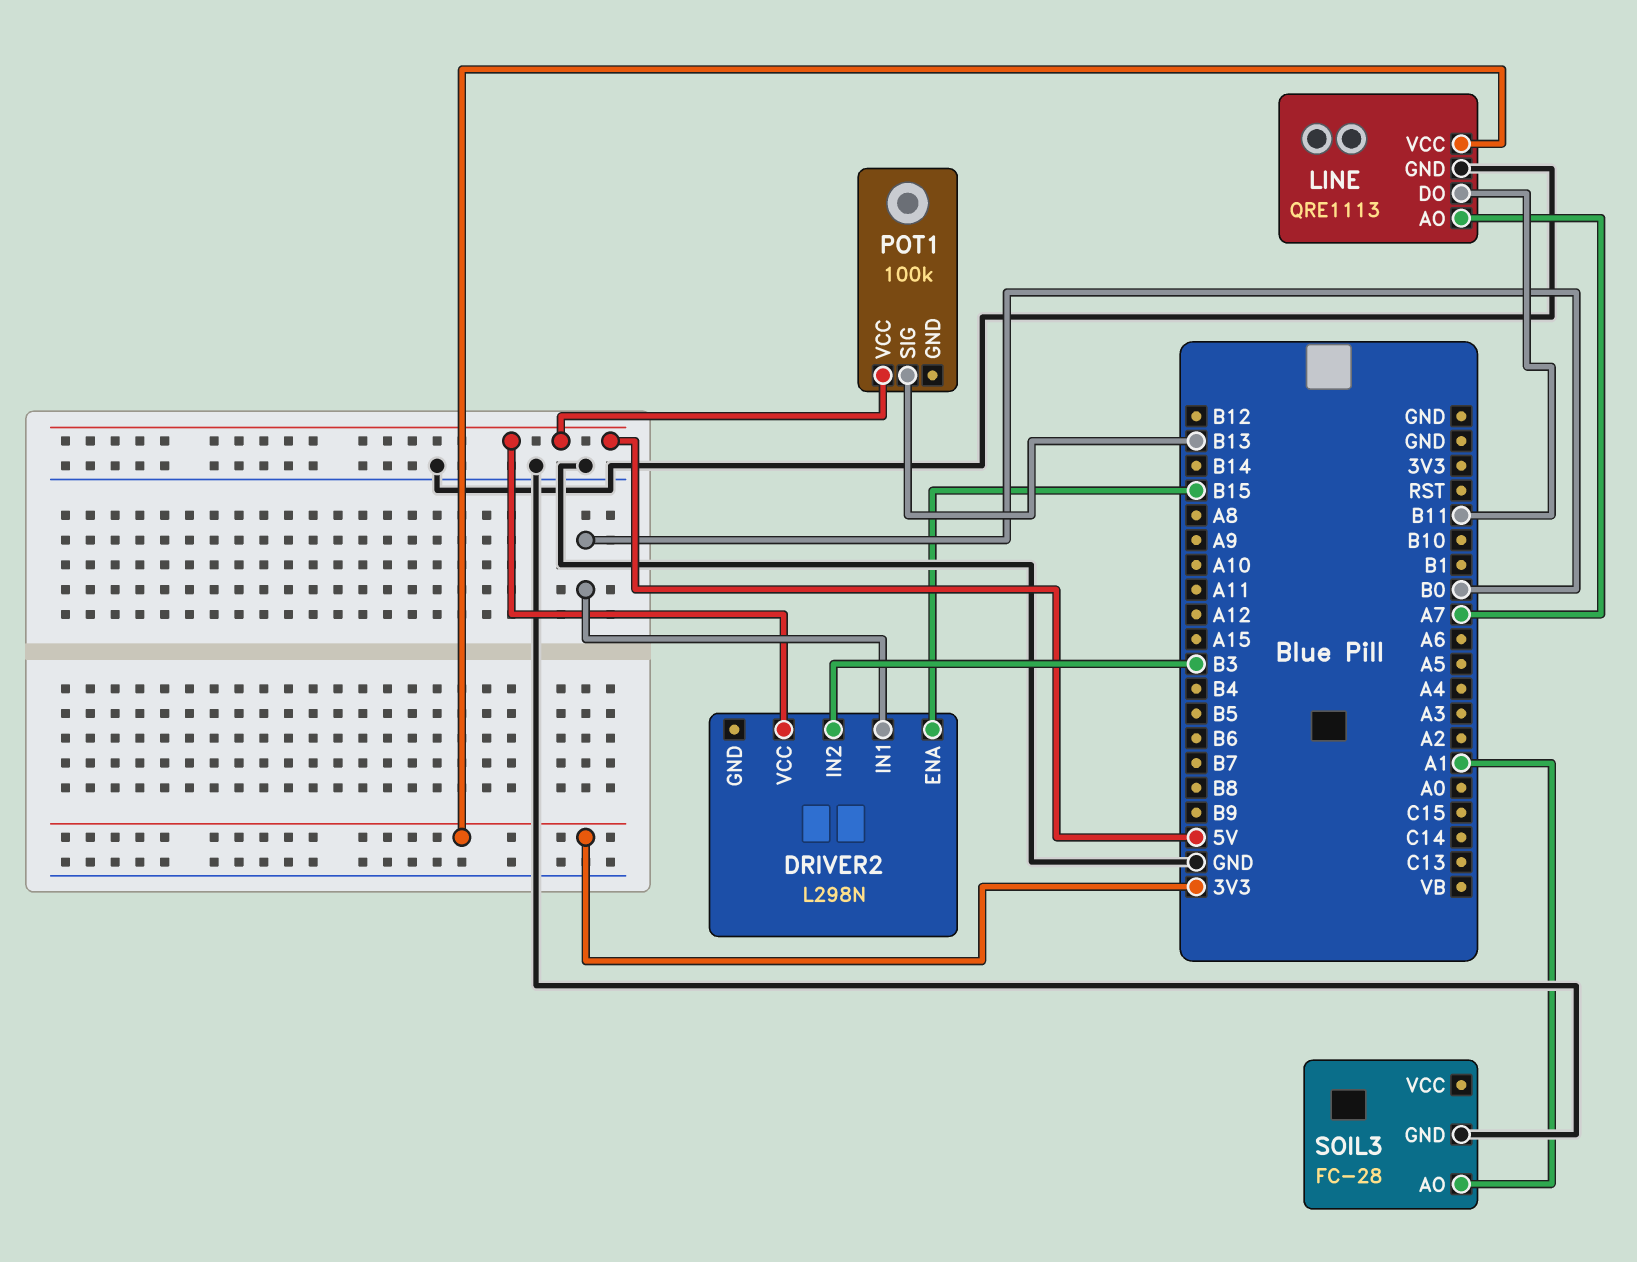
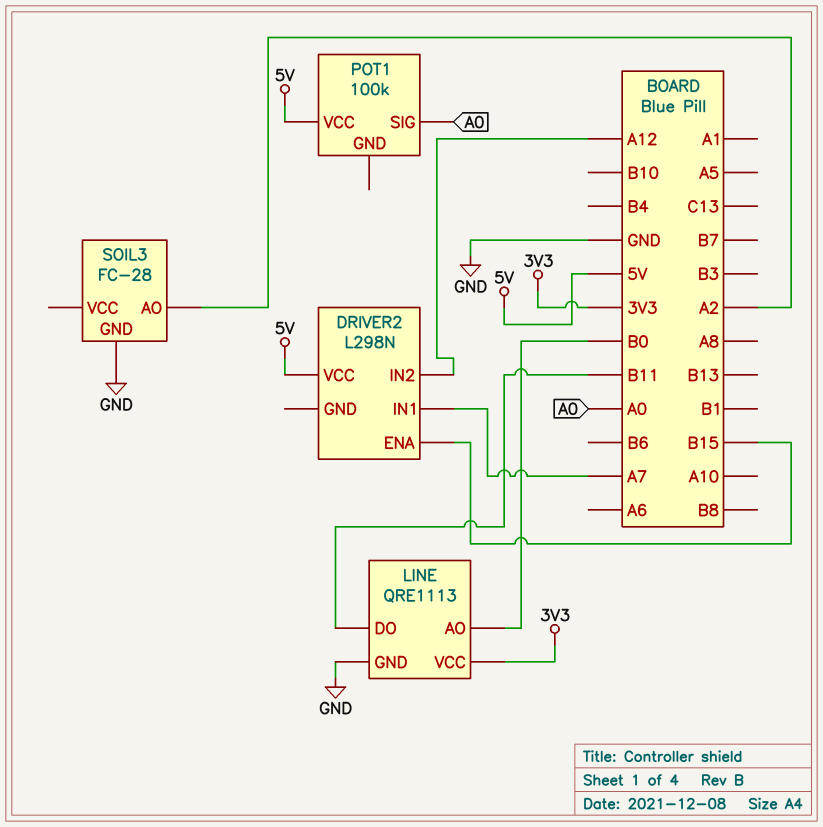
DRIVER2 pin IN1: B0 -> A7
DRIVER2 pin IN2: B3 -> A12
LINE pin AO: A7 -> B0
POT1 pin SIG: B13 -> A0
SOIL3 pin AO: A1 -> A2

